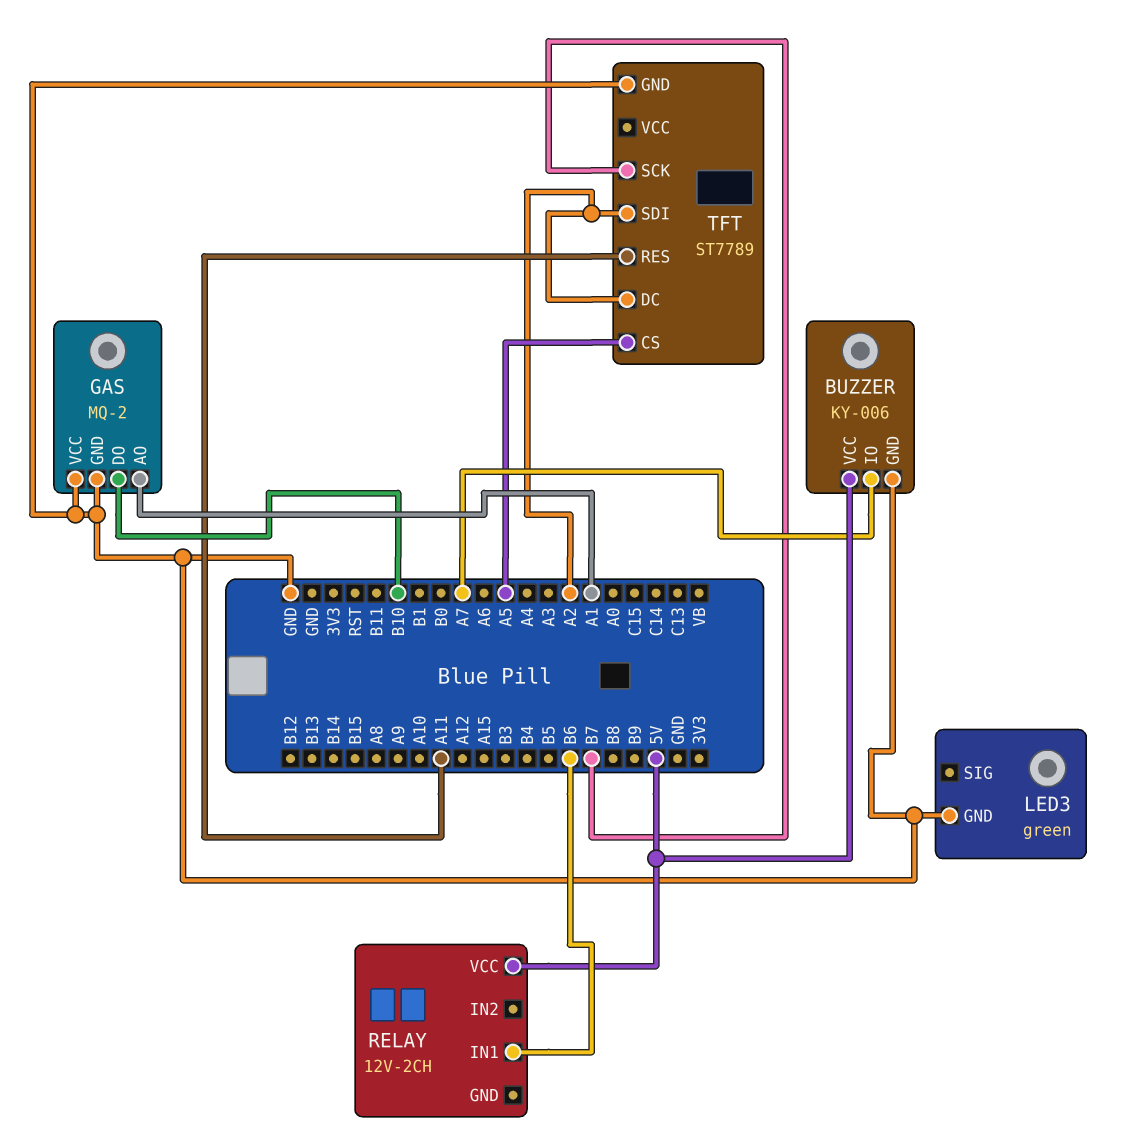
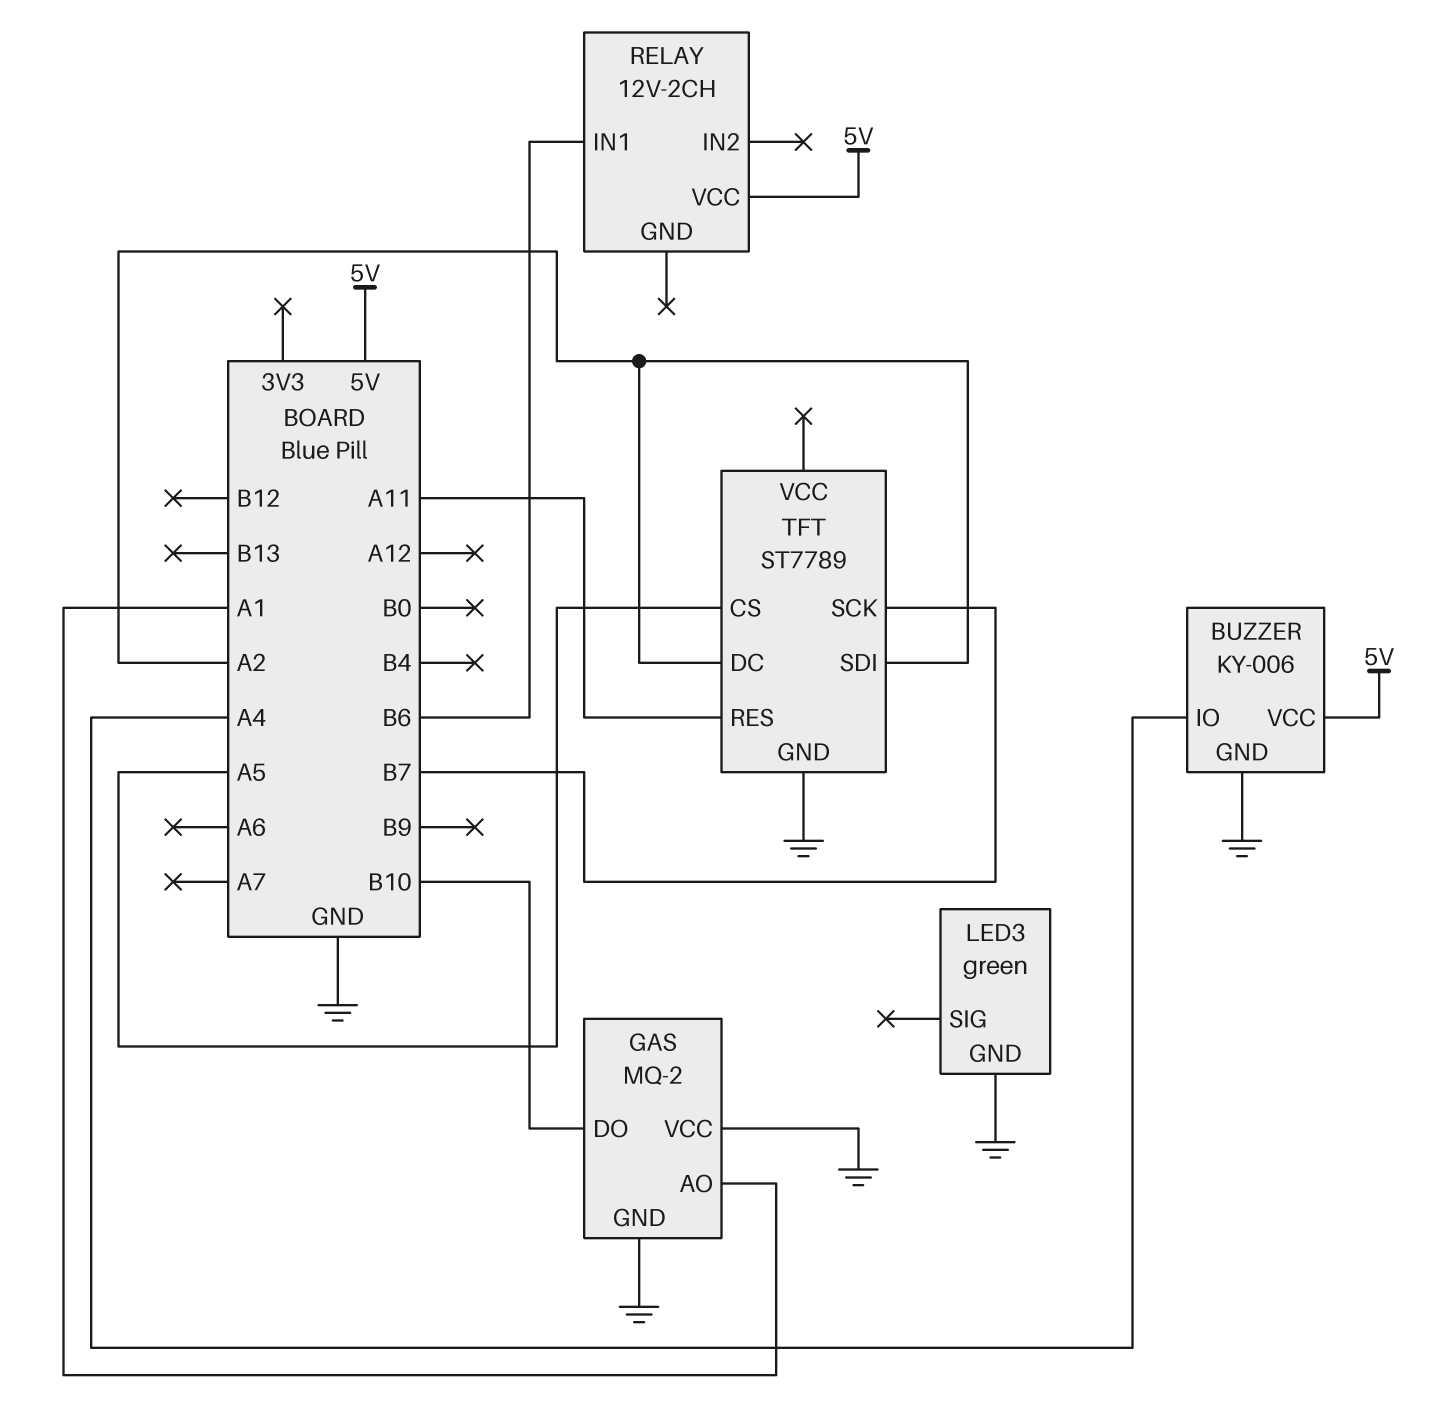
BUZZER pin IO: A7 -> A4

